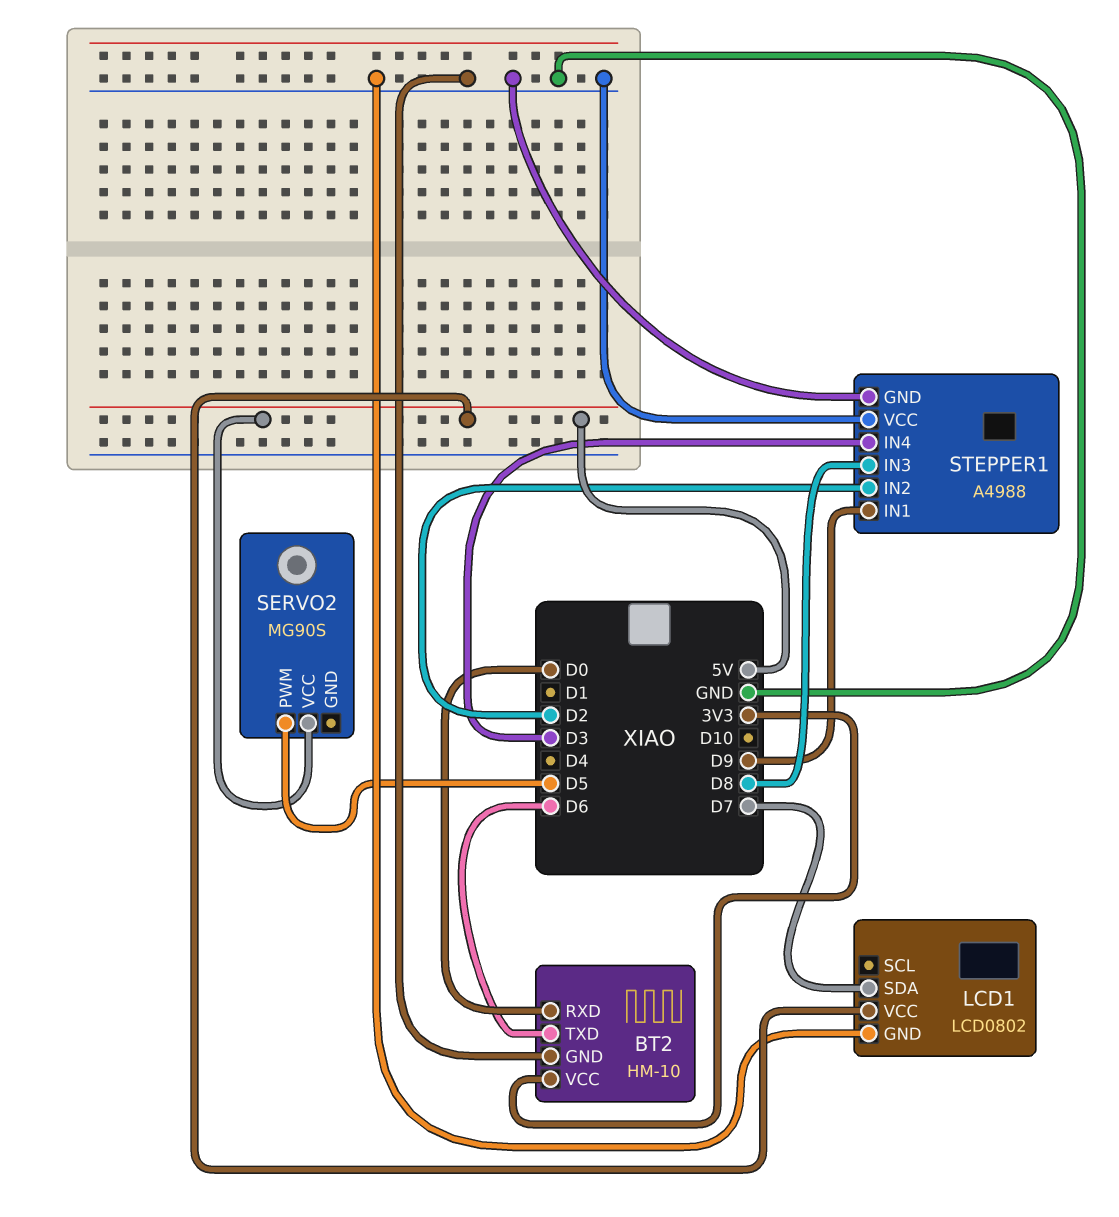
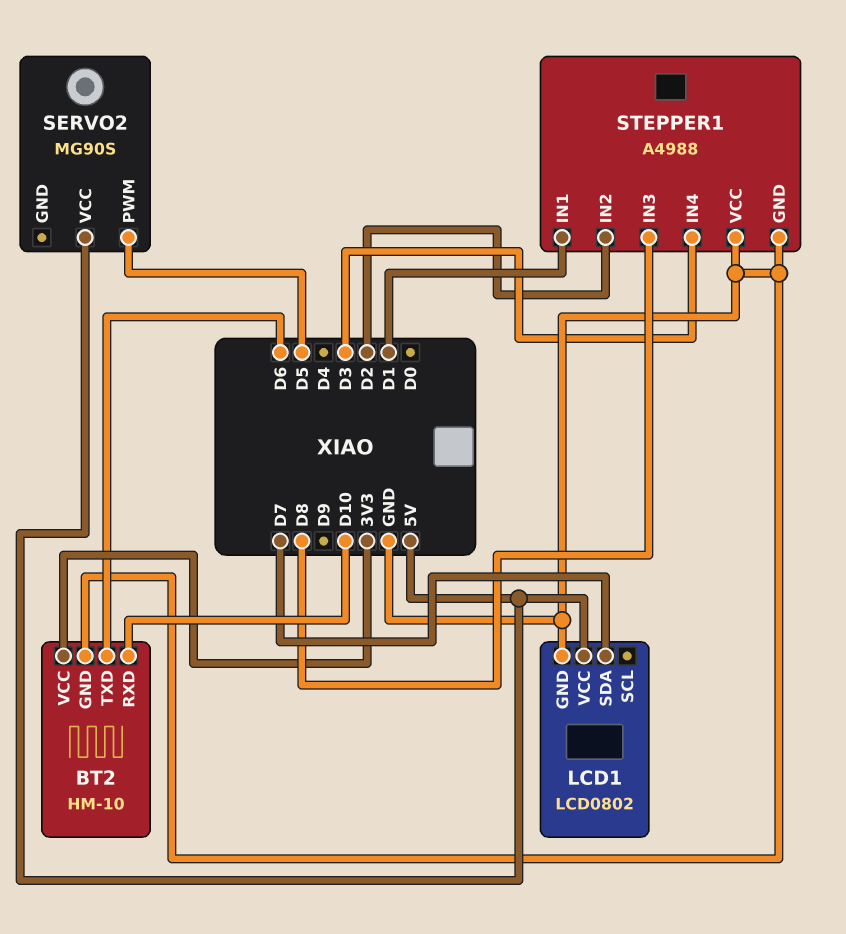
BT2 pin RXD: D0 -> D10
STEPPER1 pin IN1: D9 -> D1

